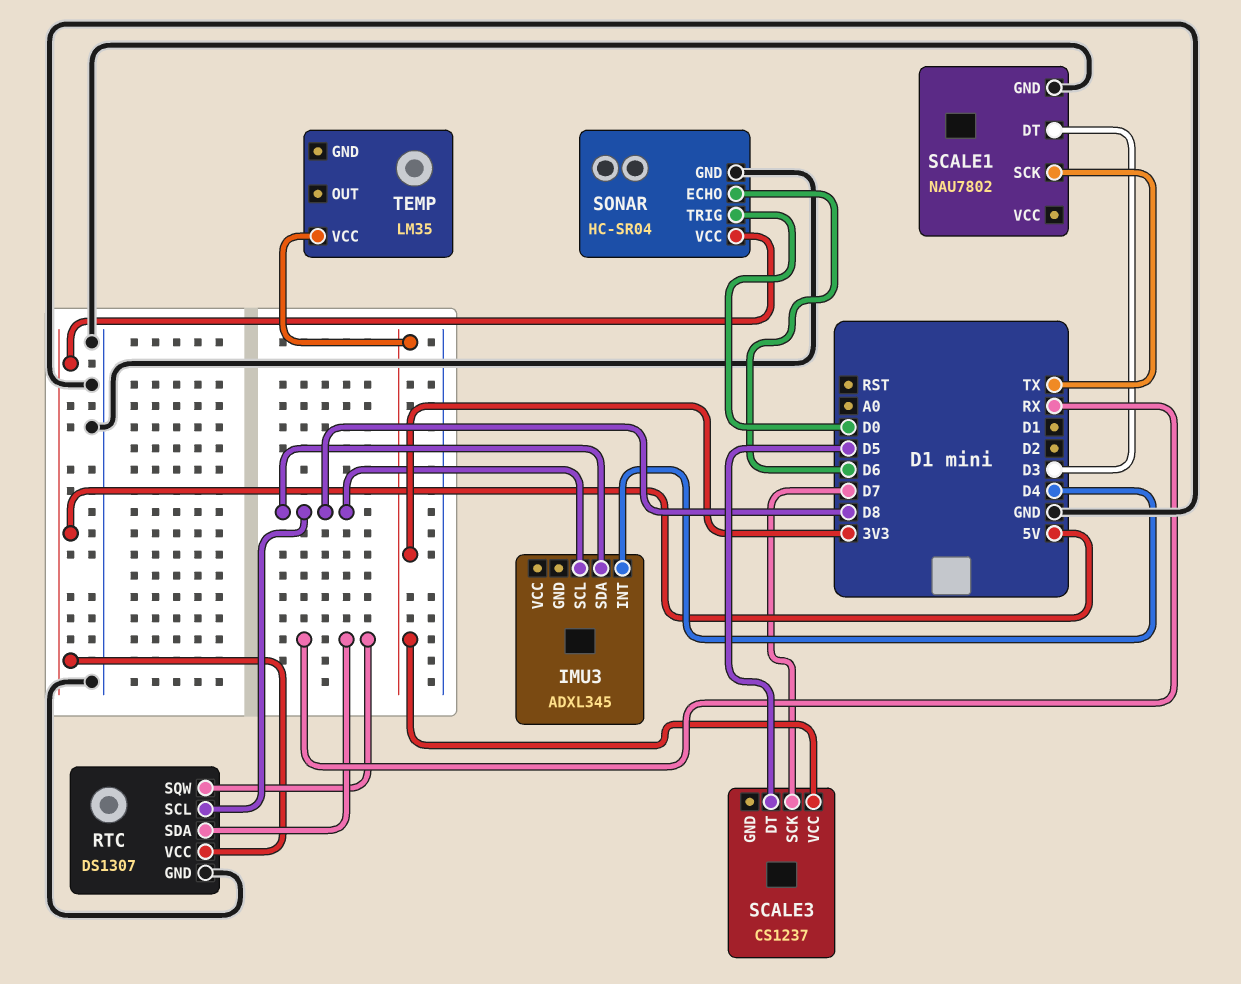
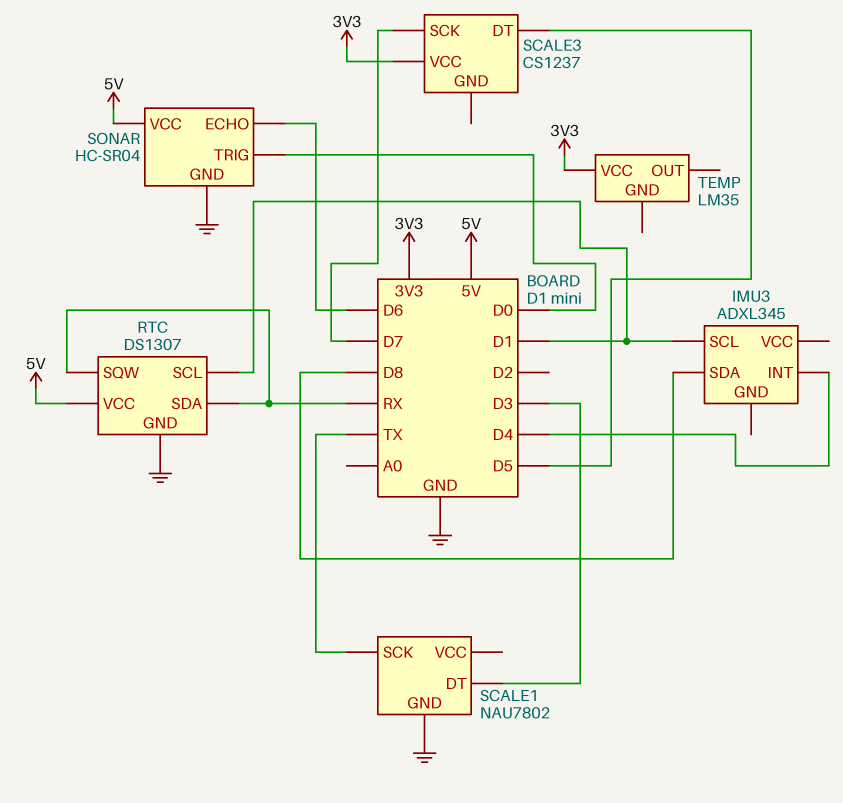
IMU3 pin SCL: D8 -> D1
RTC pin SCL: D8 -> D1

